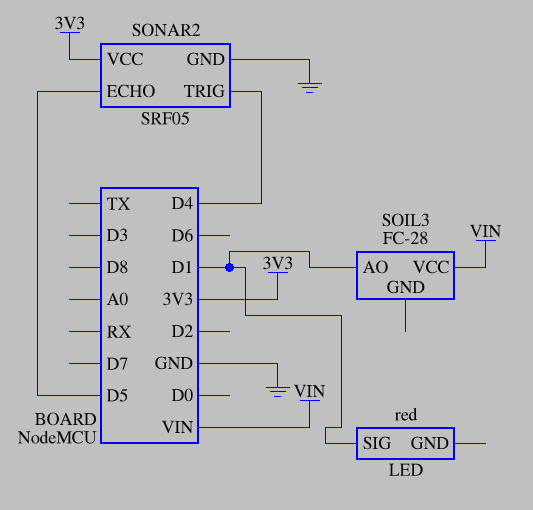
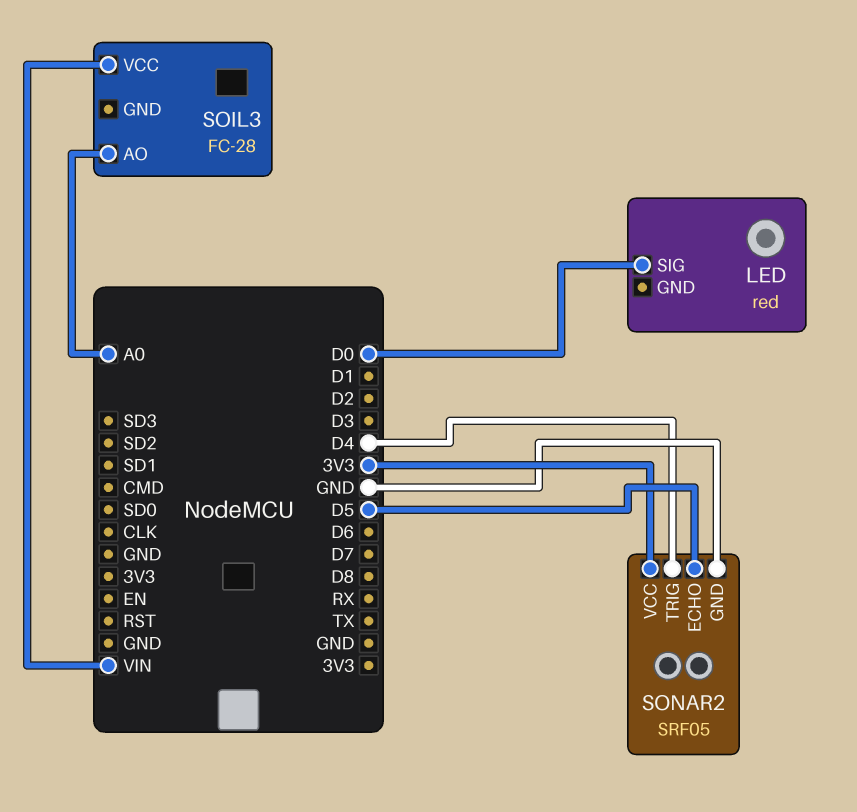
LED pin SIG: D1 -> D0
SOIL3 pin AO: D1 -> A0

